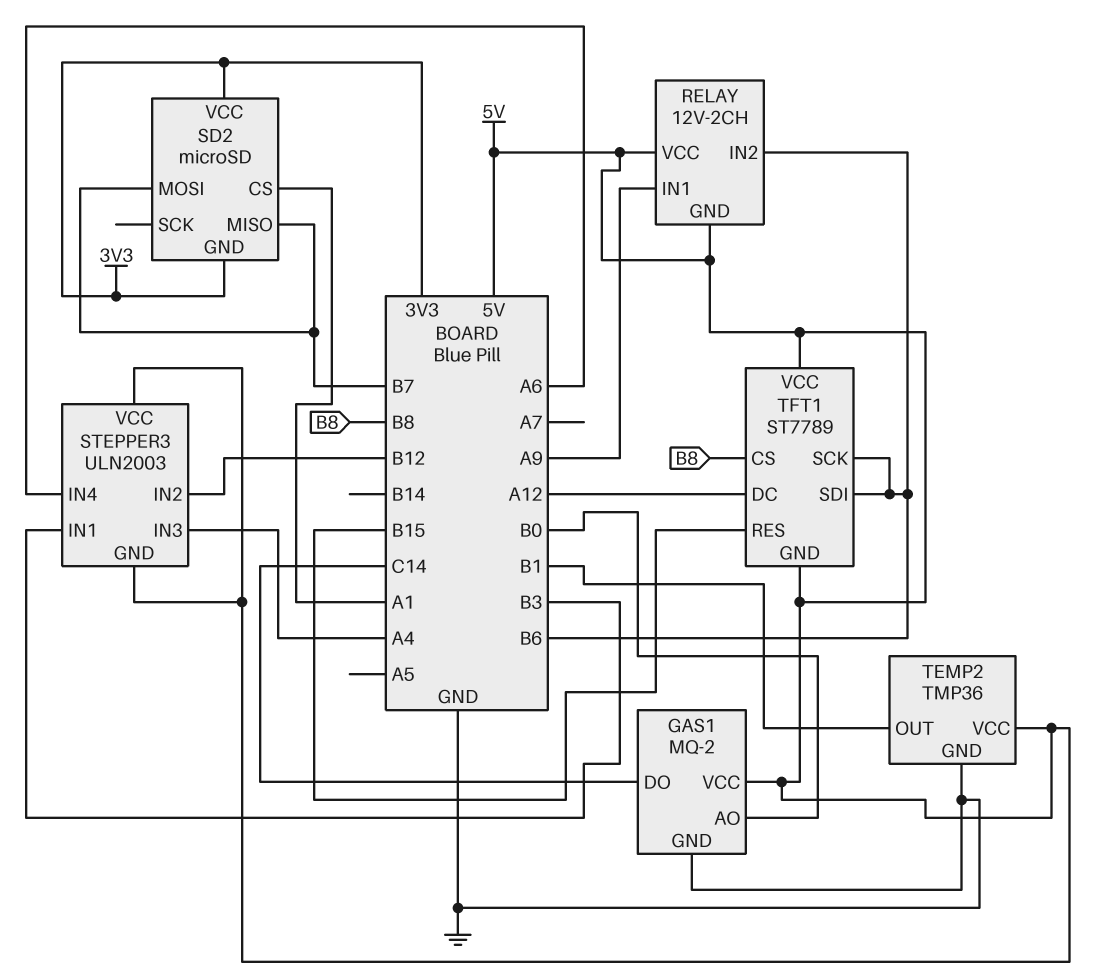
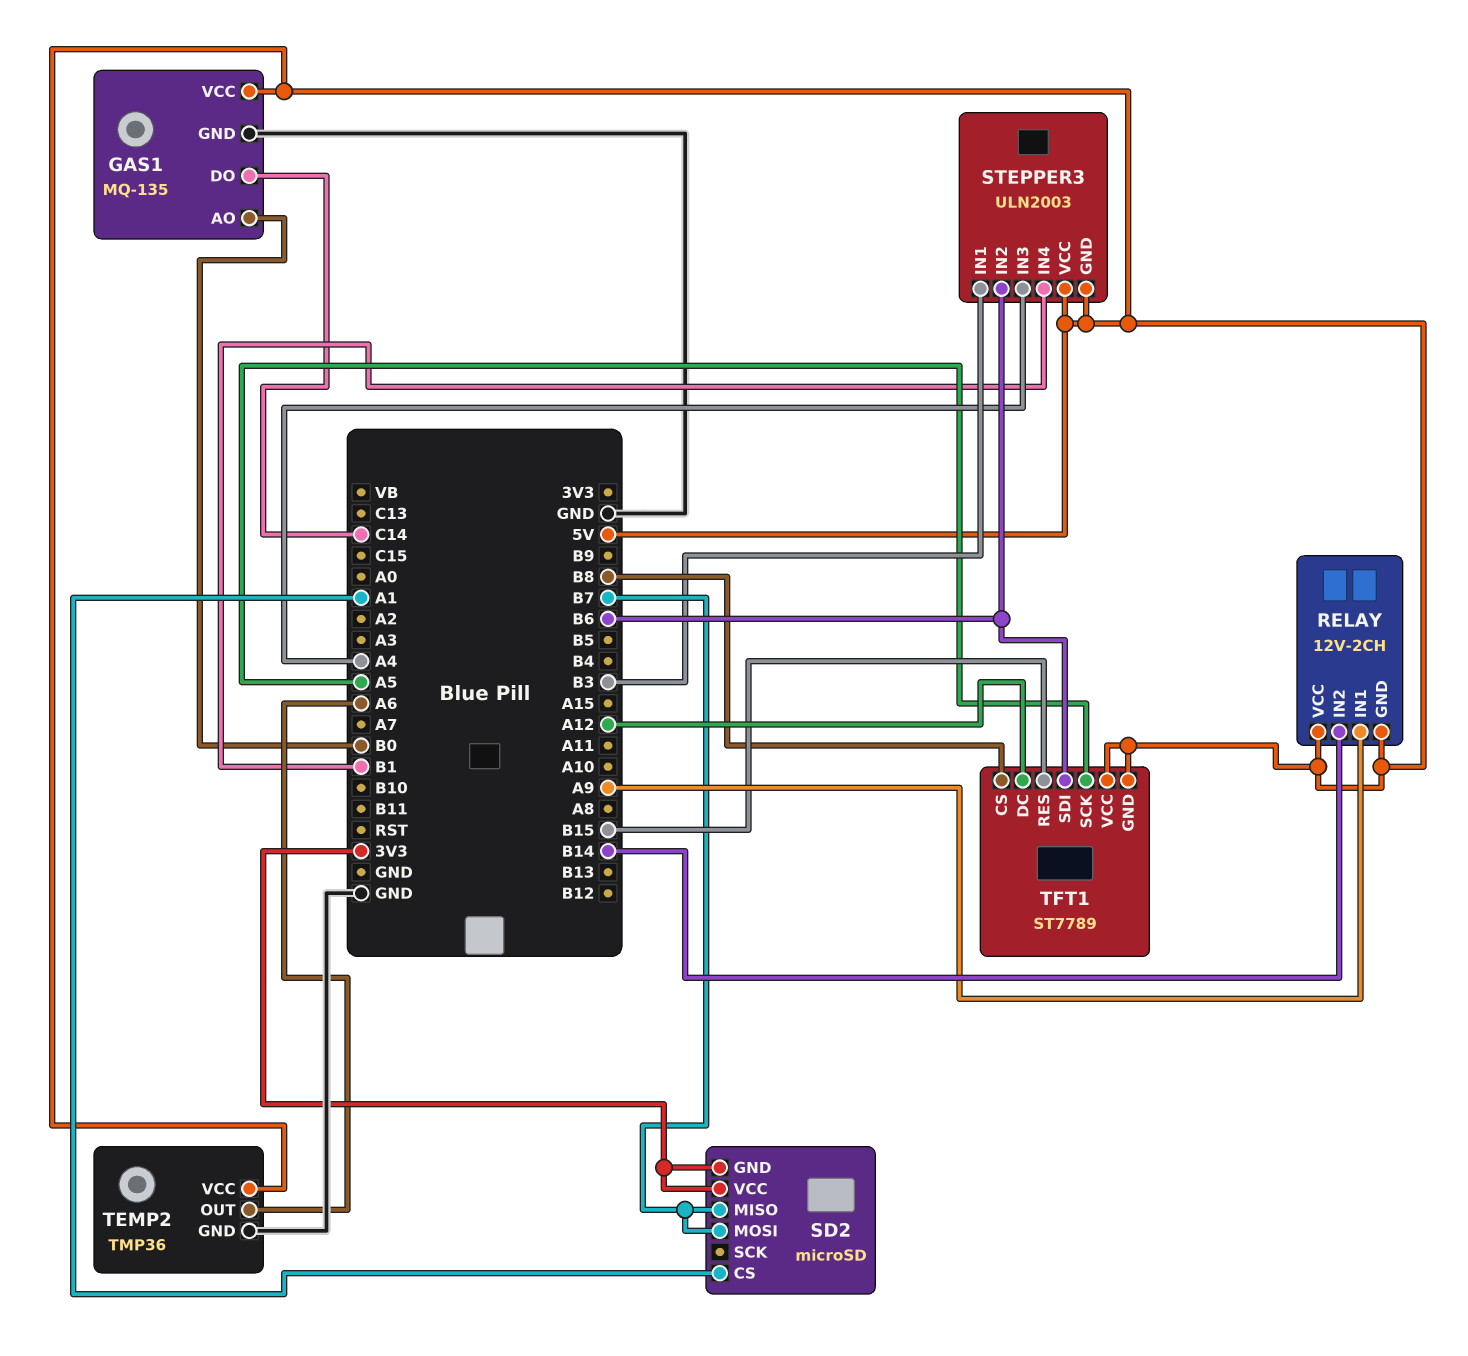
GAS1: MQ-2 -> MQ-135
RELAY pin IN2: B6 -> B14
STEPPER3 pin IN2: B12 -> B6
STEPPER3 pin IN4: A6 -> B1
TEMP2 pin OUT: B1 -> A6
TFT1 pin SCK: B6 -> A5

